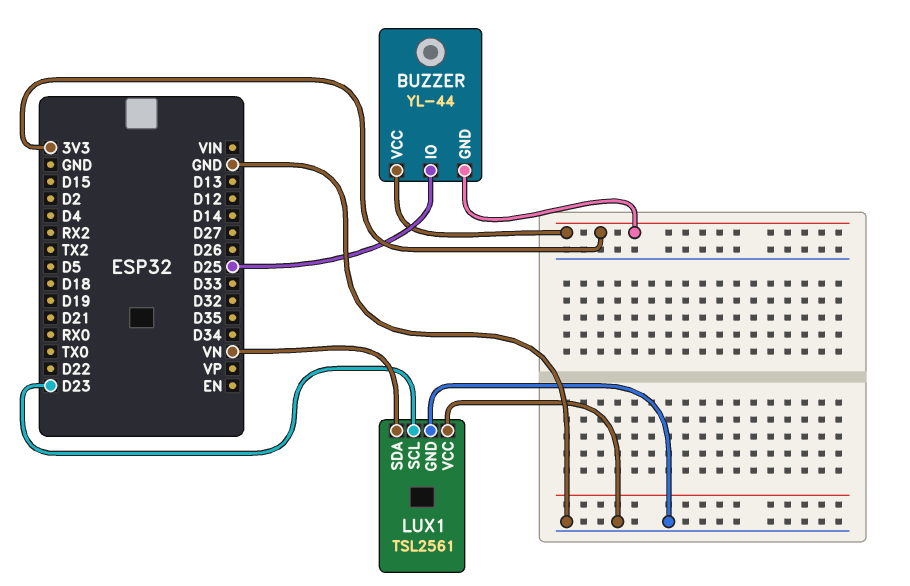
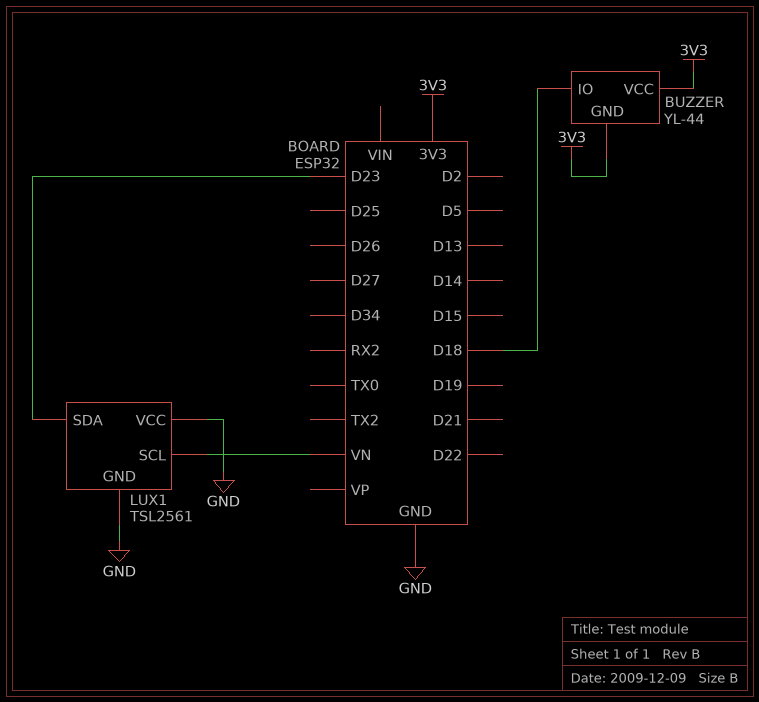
BUZZER pin IO: D25 -> D18
LUX1 pin SCL: D23 -> VN
LUX1 pin SDA: VN -> D23

